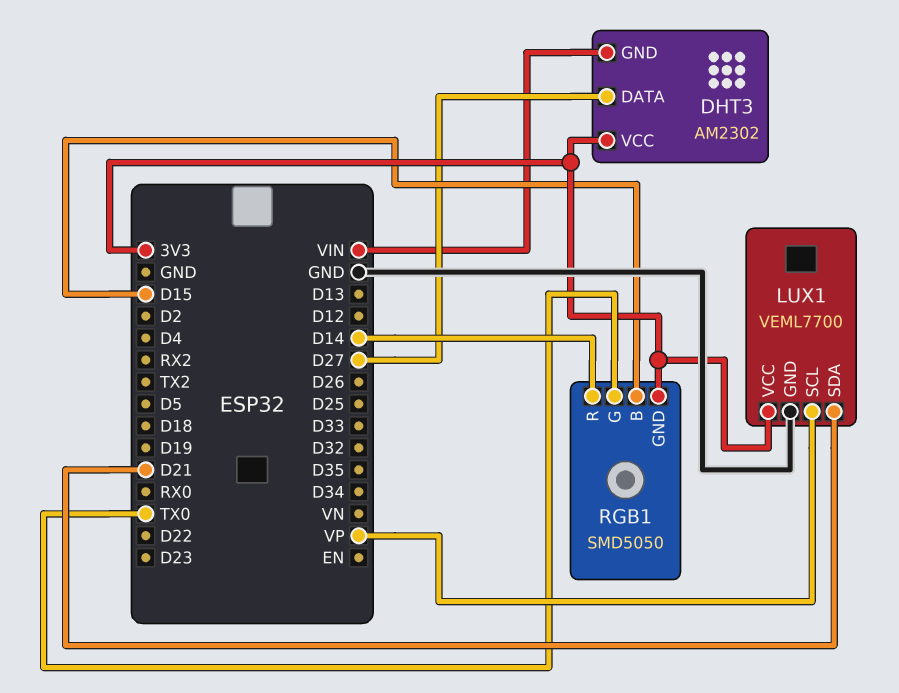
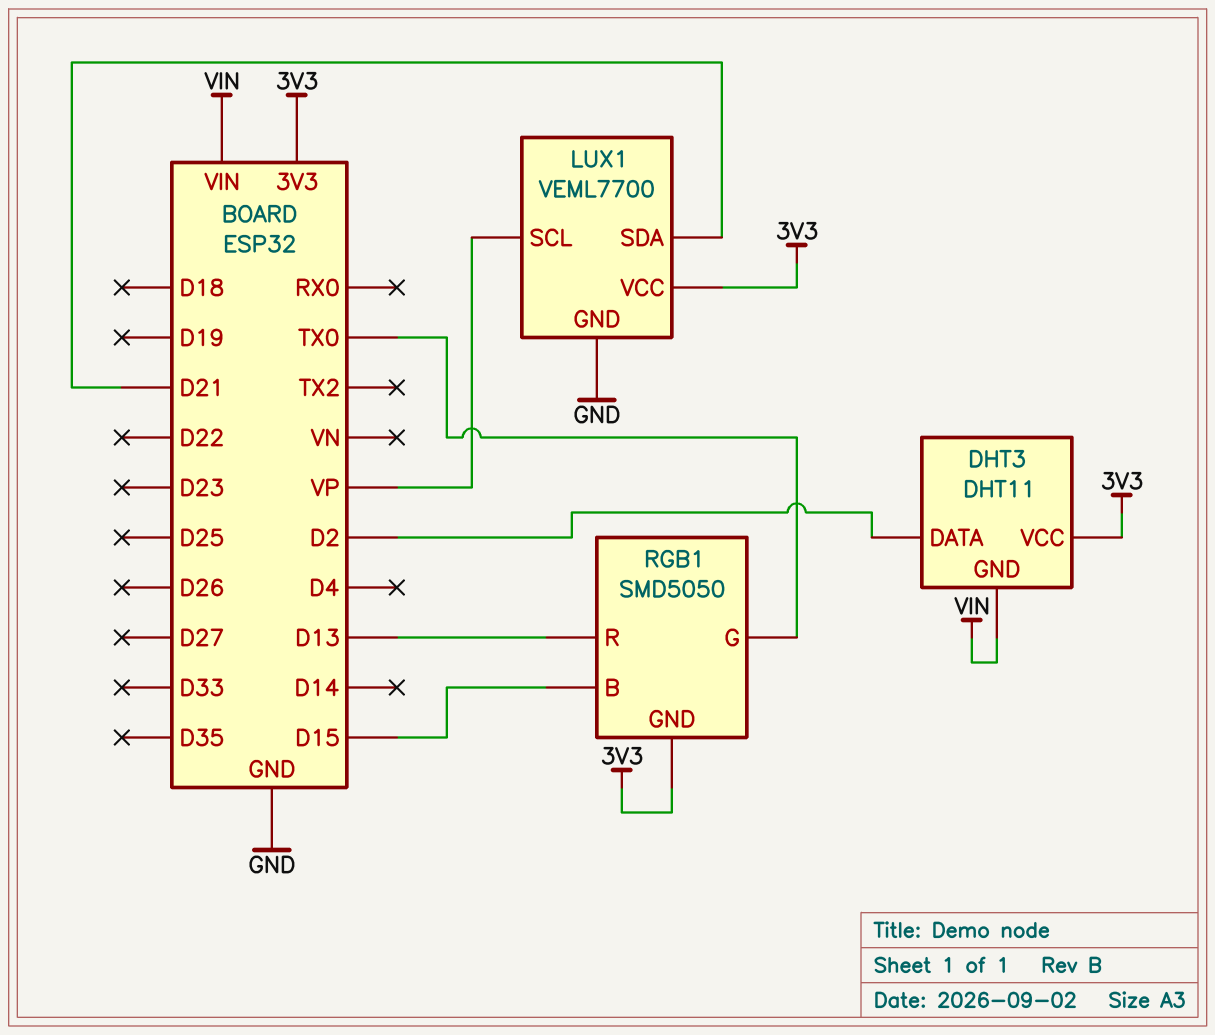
DHT3: AM2302 -> DHT11
DHT3 pin DATA: D27 -> D2
RGB1 pin R: D14 -> D13

